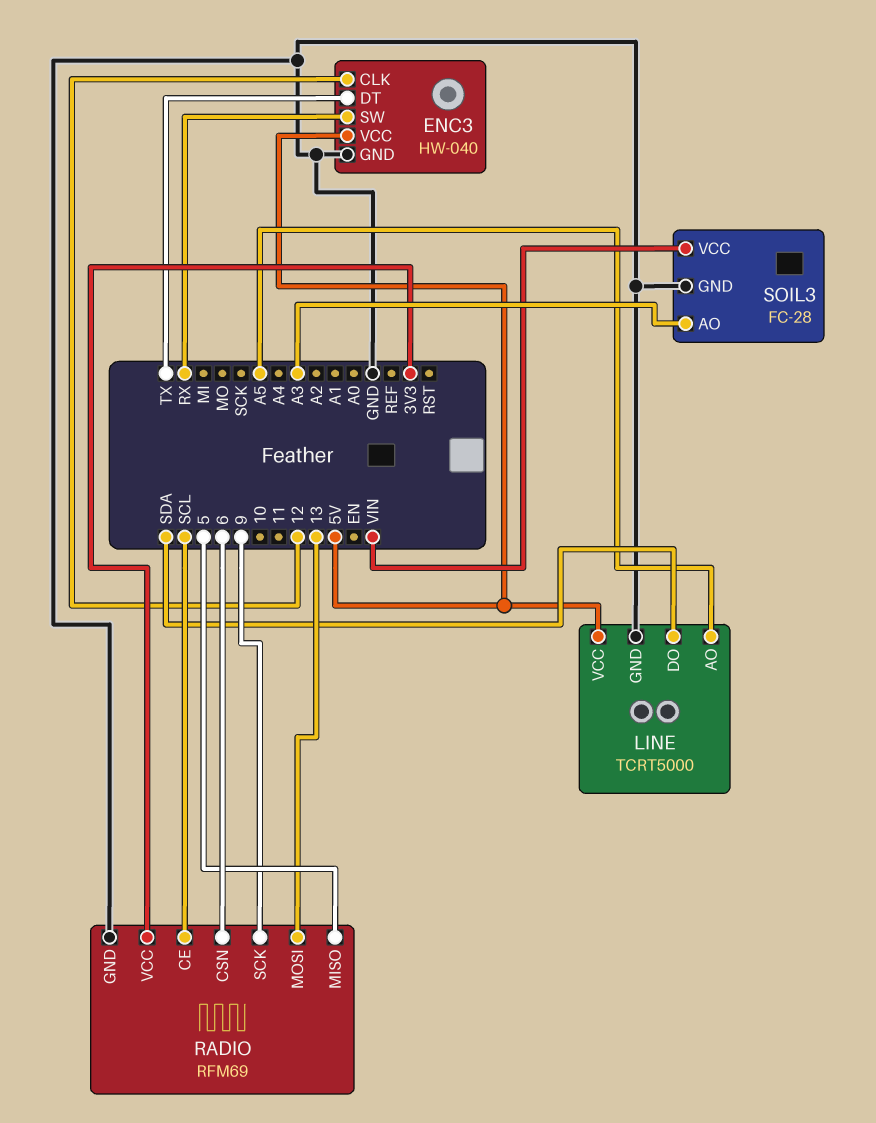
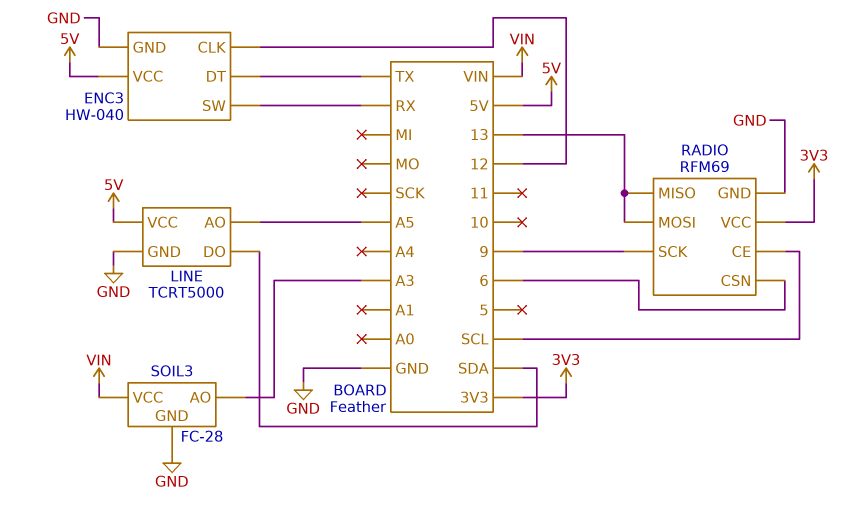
RADIO pin MISO: 5 -> 13

